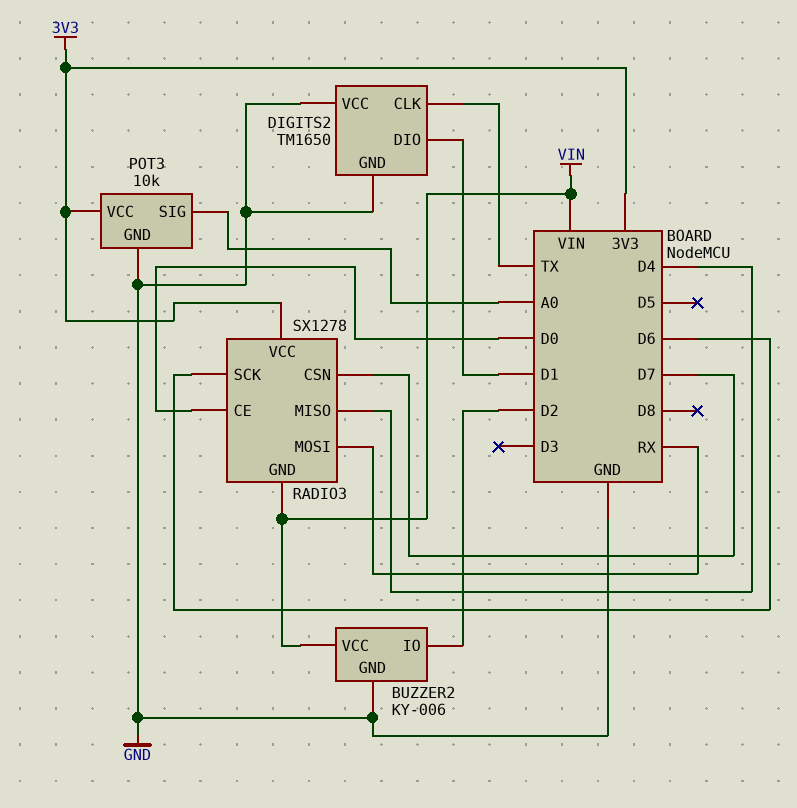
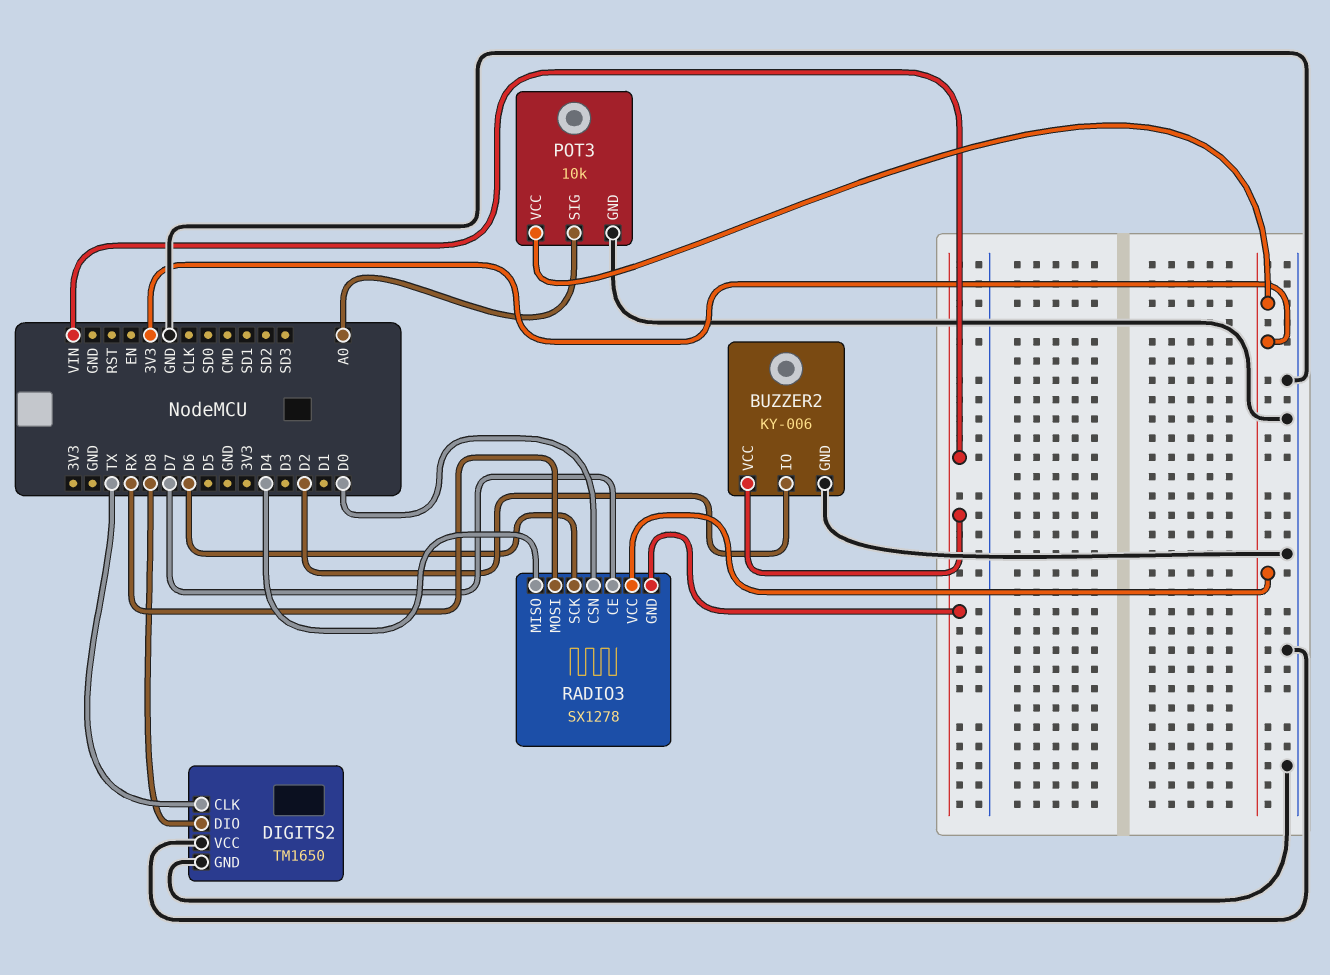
DIGITS2 pin DIO: D1 -> D8
RADIO3 pin CE: D0 -> D7
RADIO3 pin CSN: D7 -> D0

